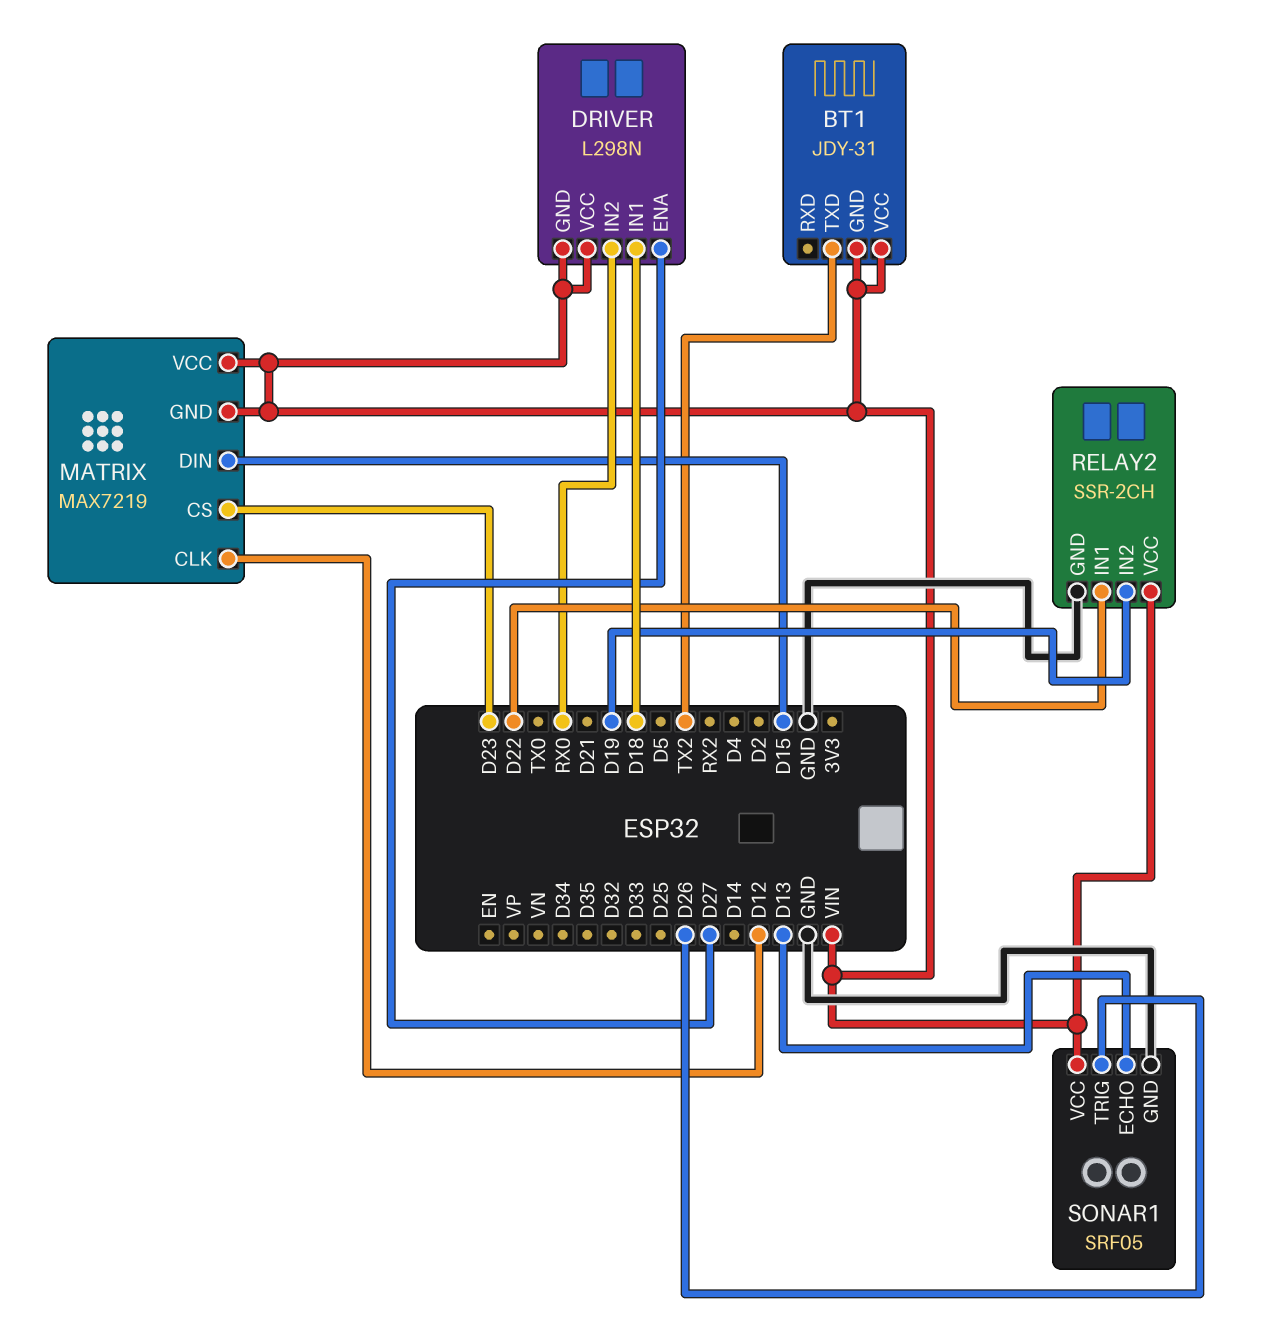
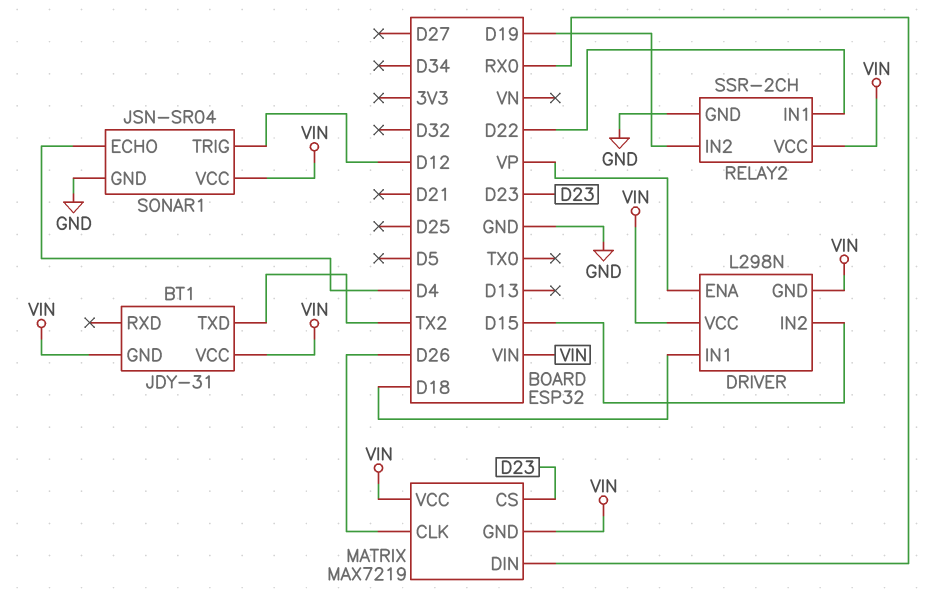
DRIVER pin ENA: D27 -> VP
DRIVER pin IN2: RX0 -> D15
MATRIX pin CLK: D12 -> D26
MATRIX pin DIN: D15 -> RX0
SONAR1: SRF05 -> JSN-SR04
SONAR1 pin ECHO: D13 -> D4
SONAR1 pin TRIG: D26 -> D12

